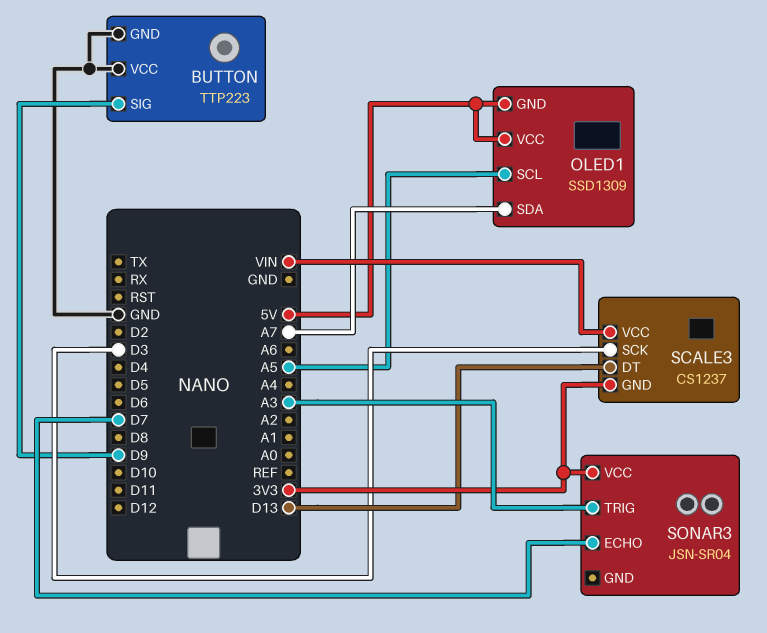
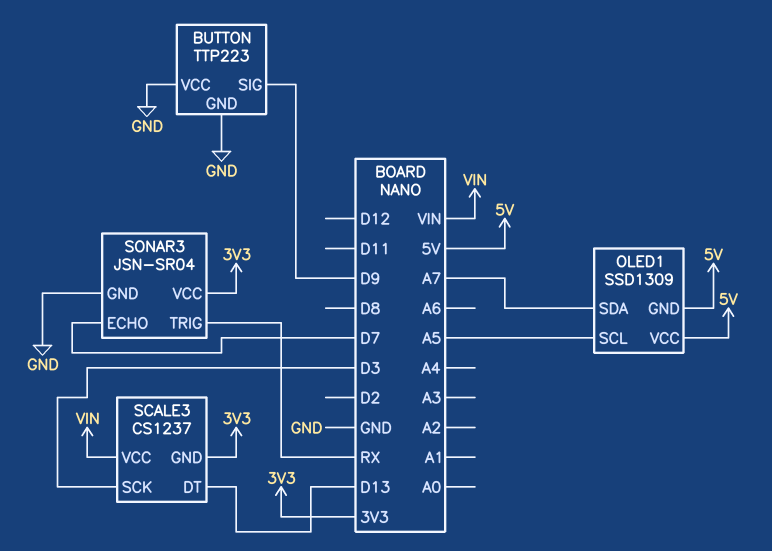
SONAR3 pin GND: none -> GND
SONAR3 pin TRIG: A3 -> RX

